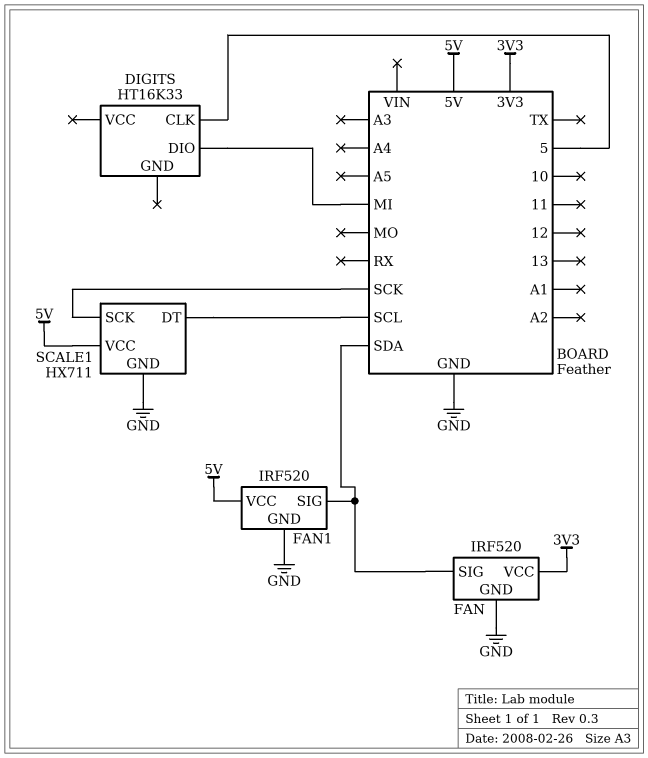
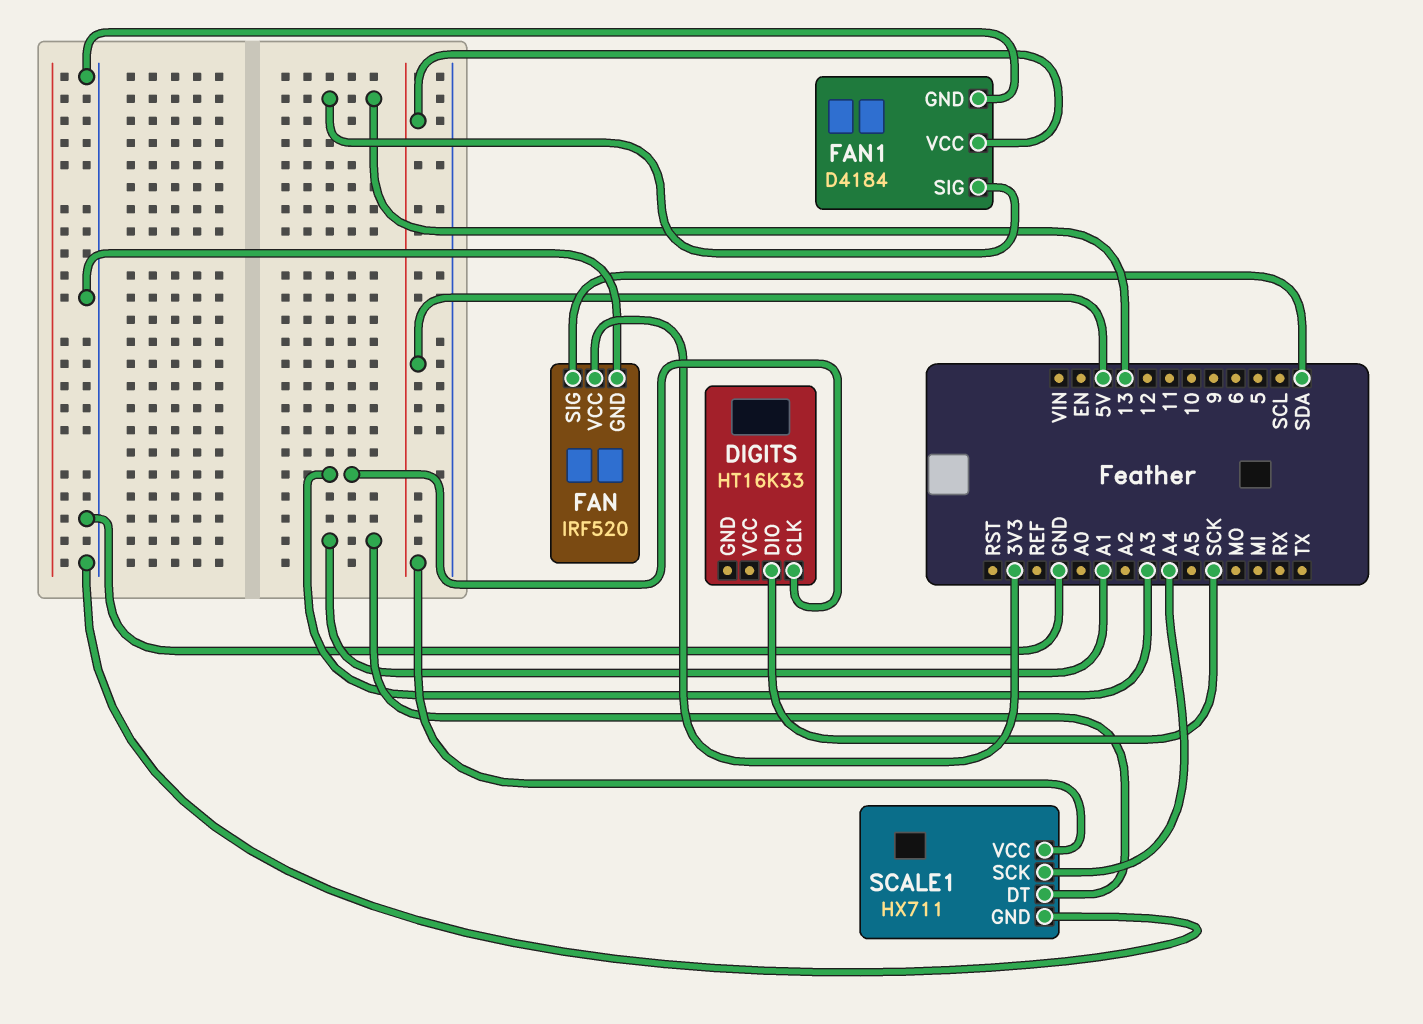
DIGITS pin CLK: 5 -> A3
DIGITS pin DIO: MI -> SCK
FAN1: IRF520 -> D4184
FAN1 pin SIG: SDA -> 13
SCALE1 pin DT: SCL -> A1
SCALE1 pin SCK: SCK -> A4

